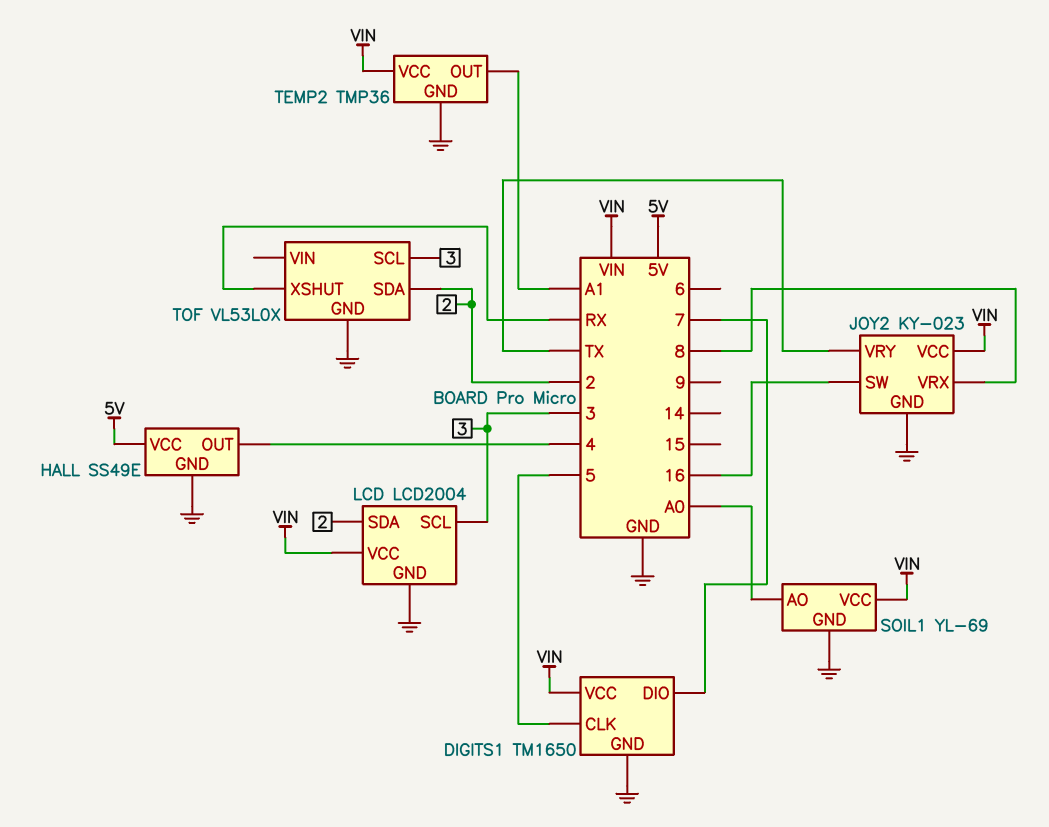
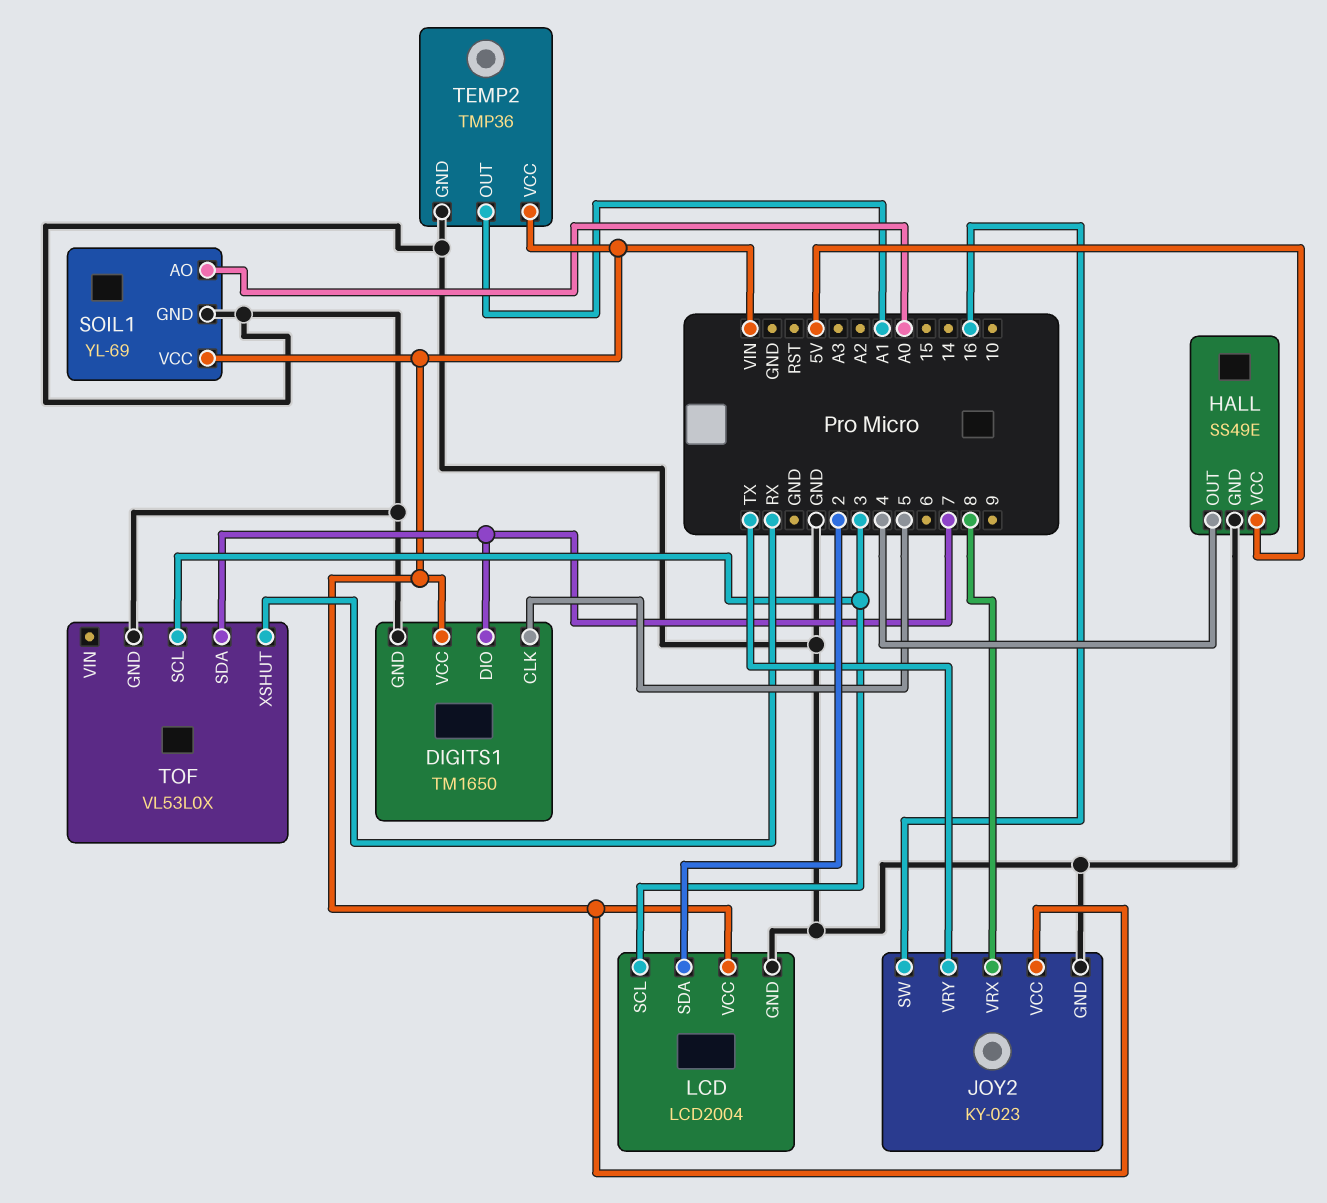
TOF pin SDA: 2 -> 7

